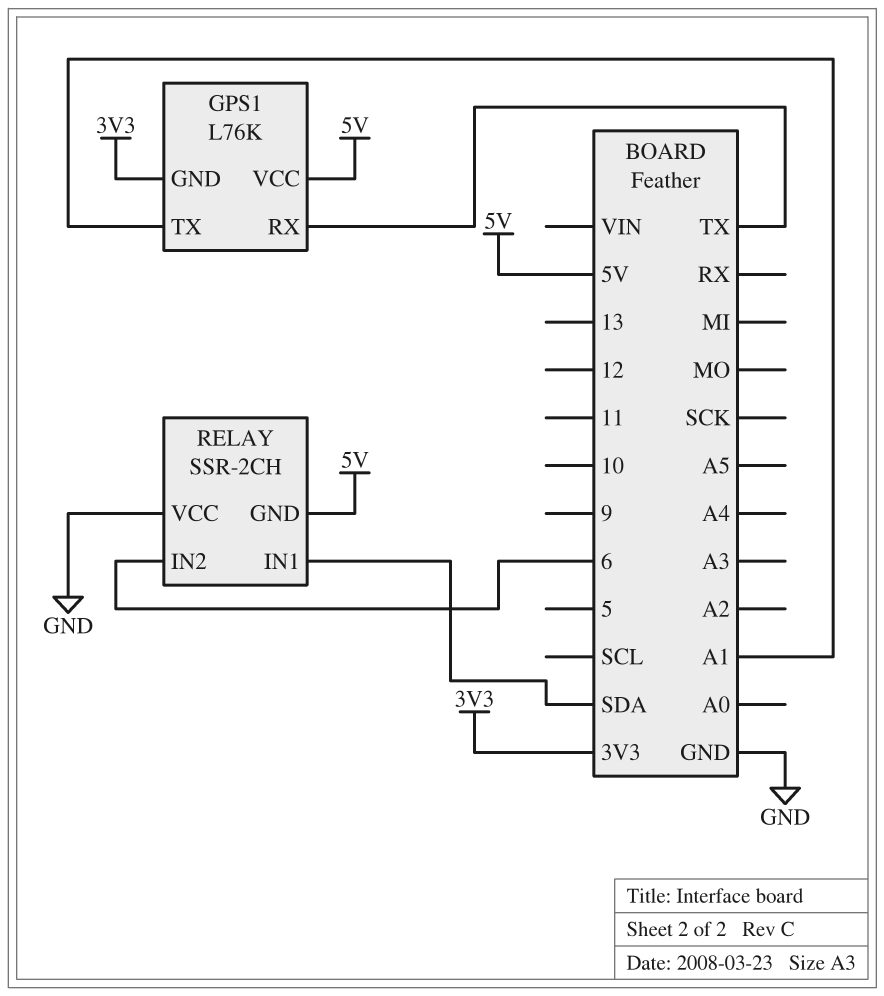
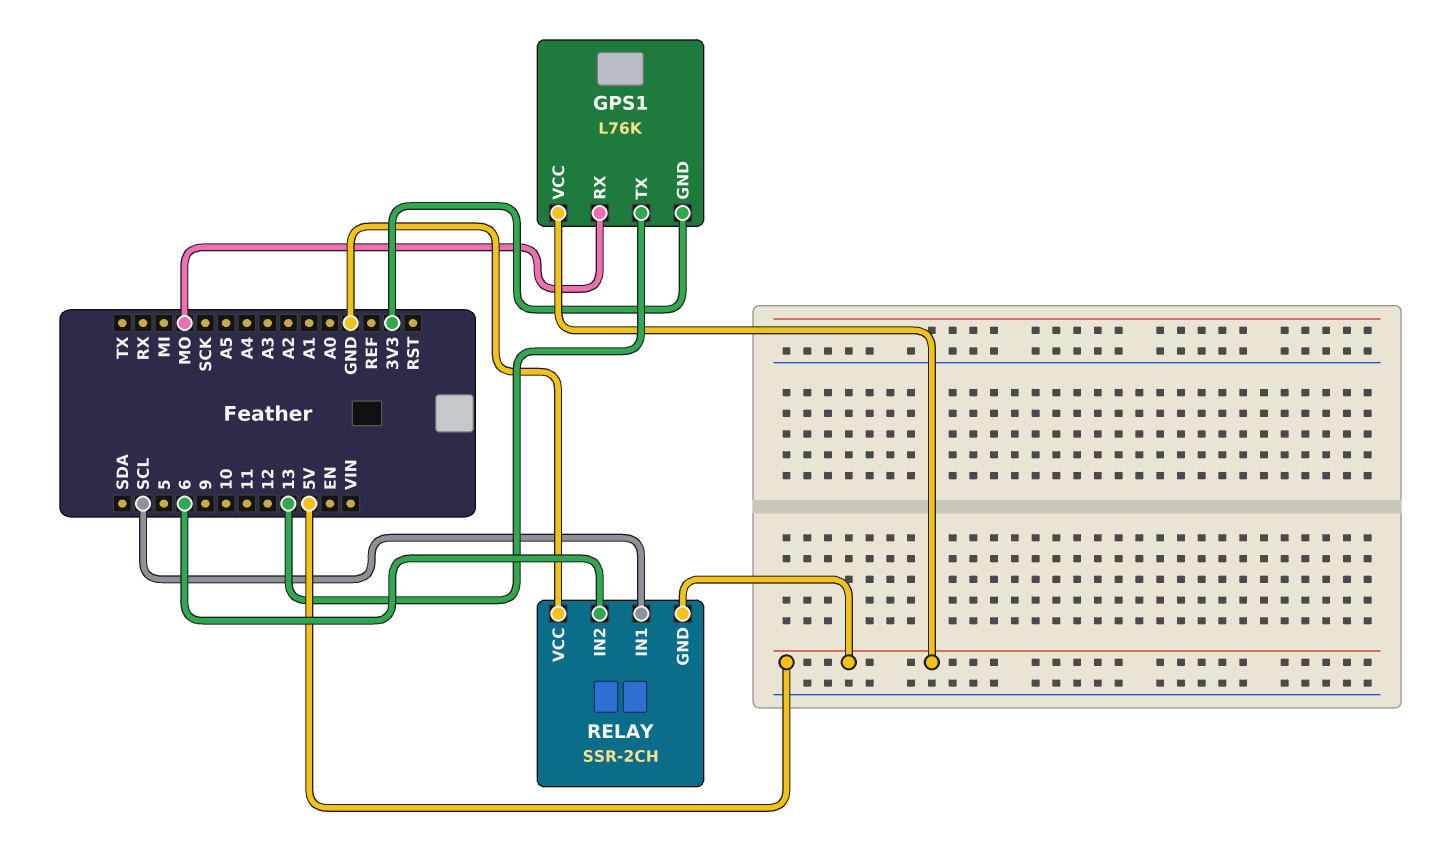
GPS1 pin RX: TX -> MO
GPS1 pin TX: A1 -> 13
RELAY pin IN1: SDA -> SCL

